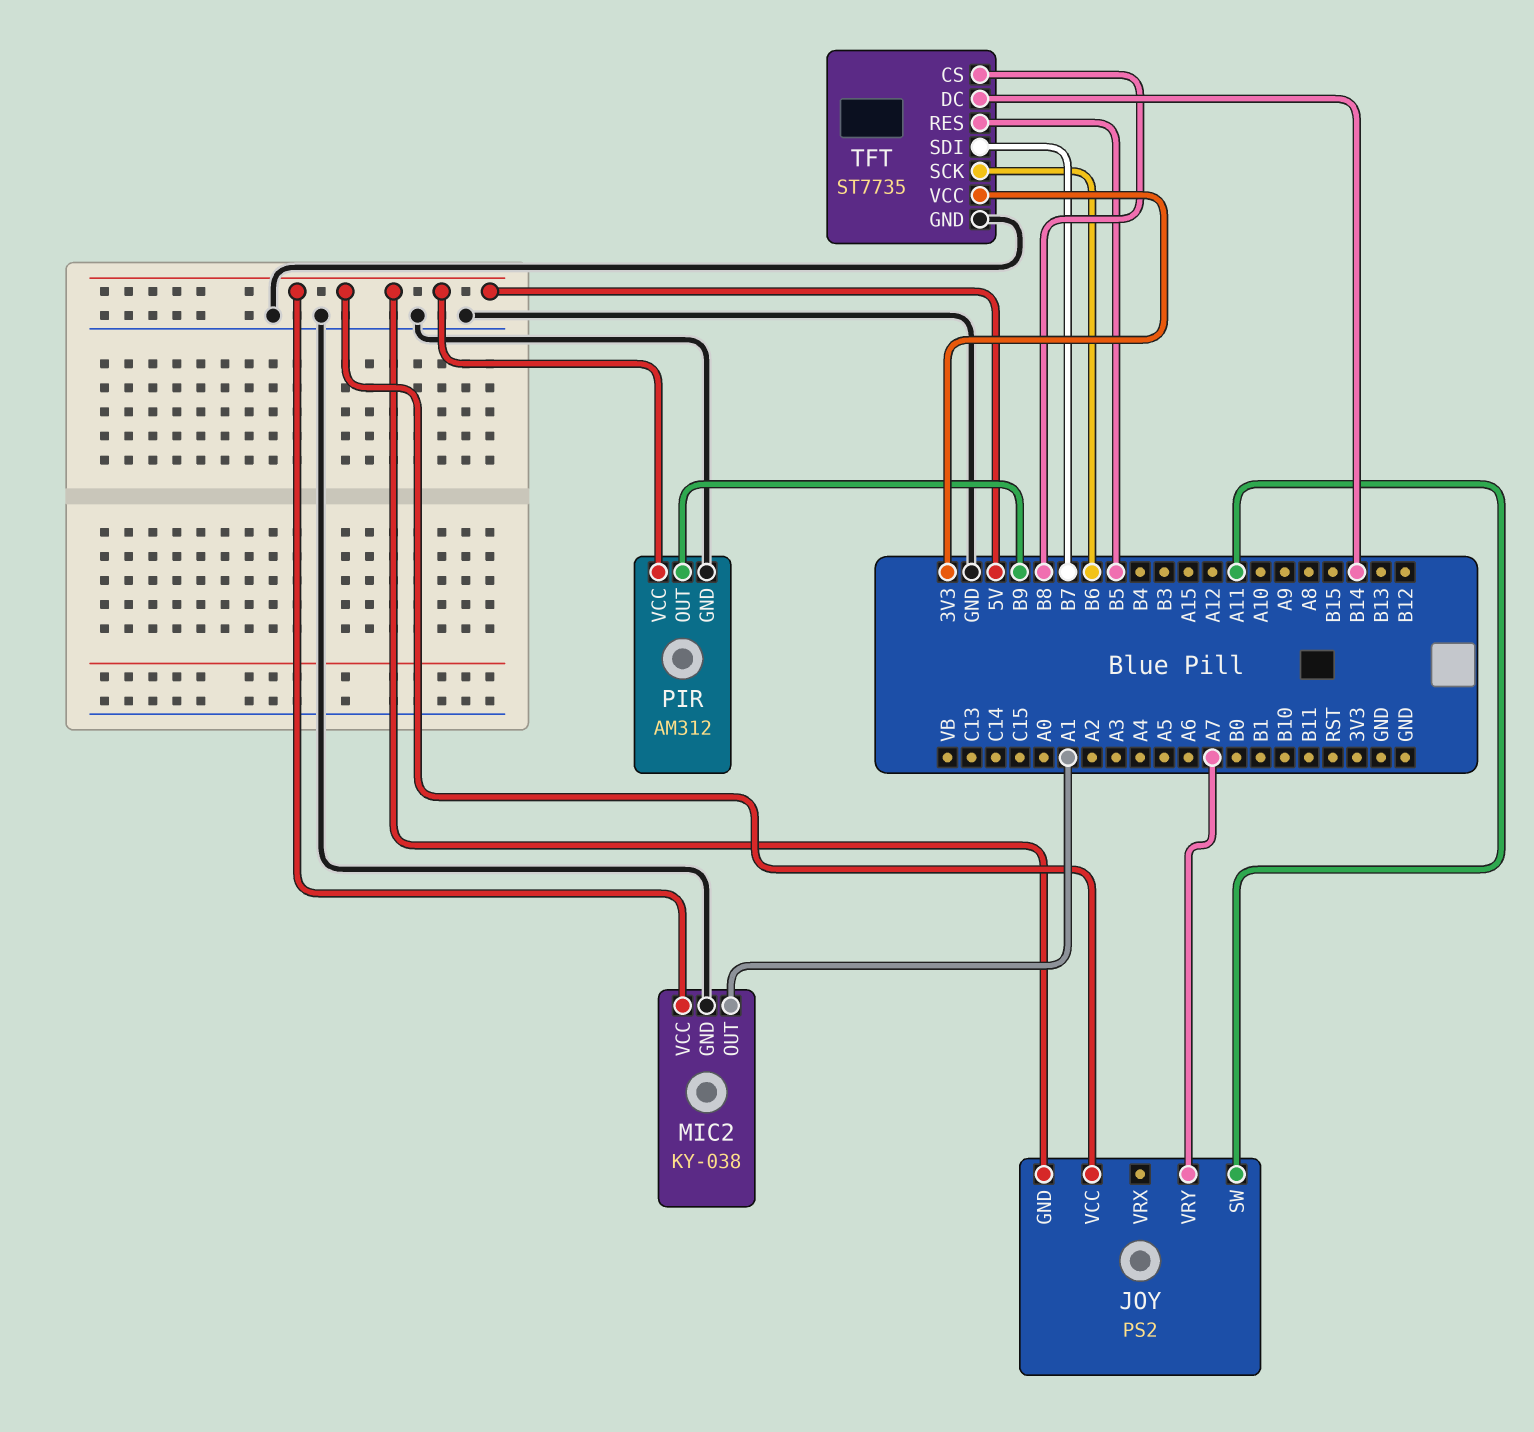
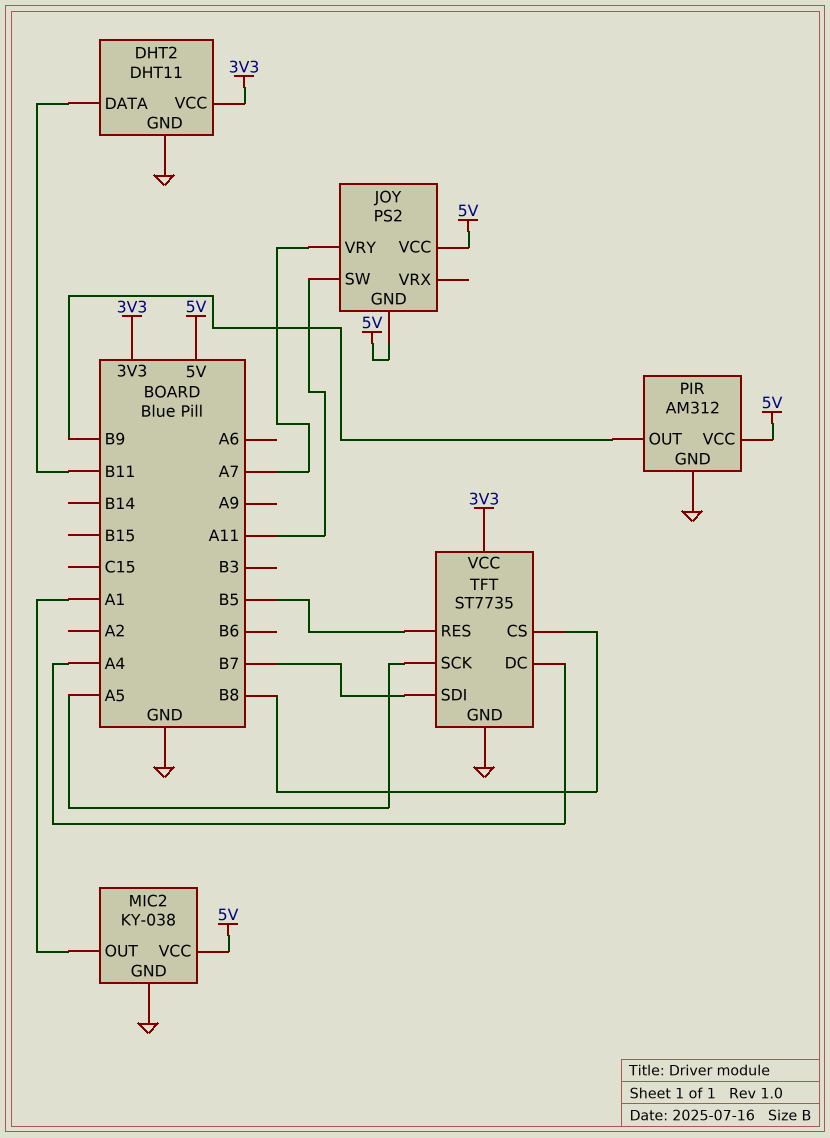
DHT2: none -> DHT11
DHT2 pin DATA: none -> B11
DHT2 pin GND: none -> GND
DHT2 pin VCC: none -> 3V3
TFT pin DC: B14 -> A4
TFT pin SCK: B6 -> A5

